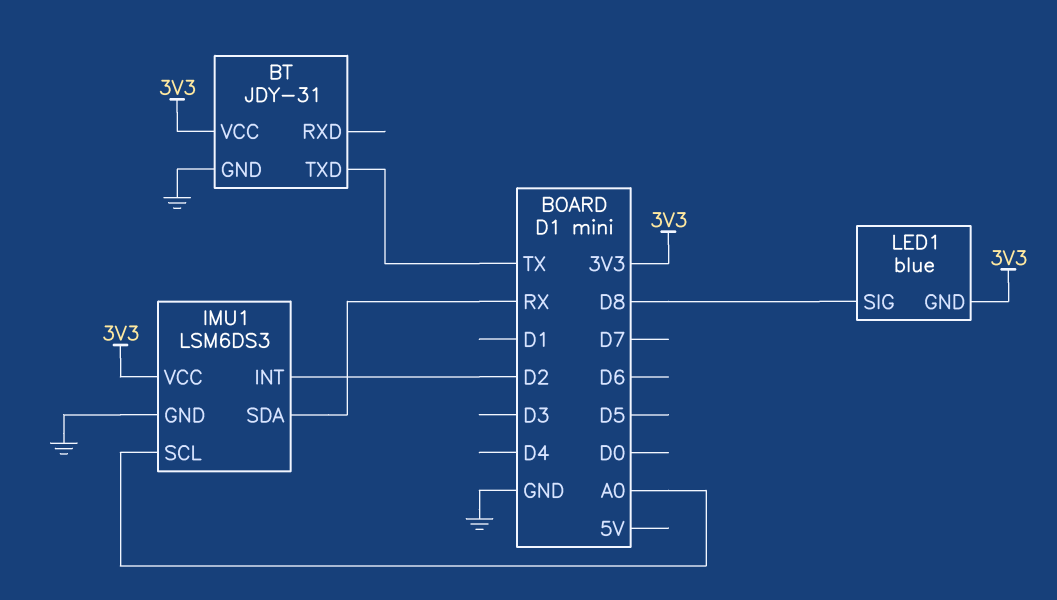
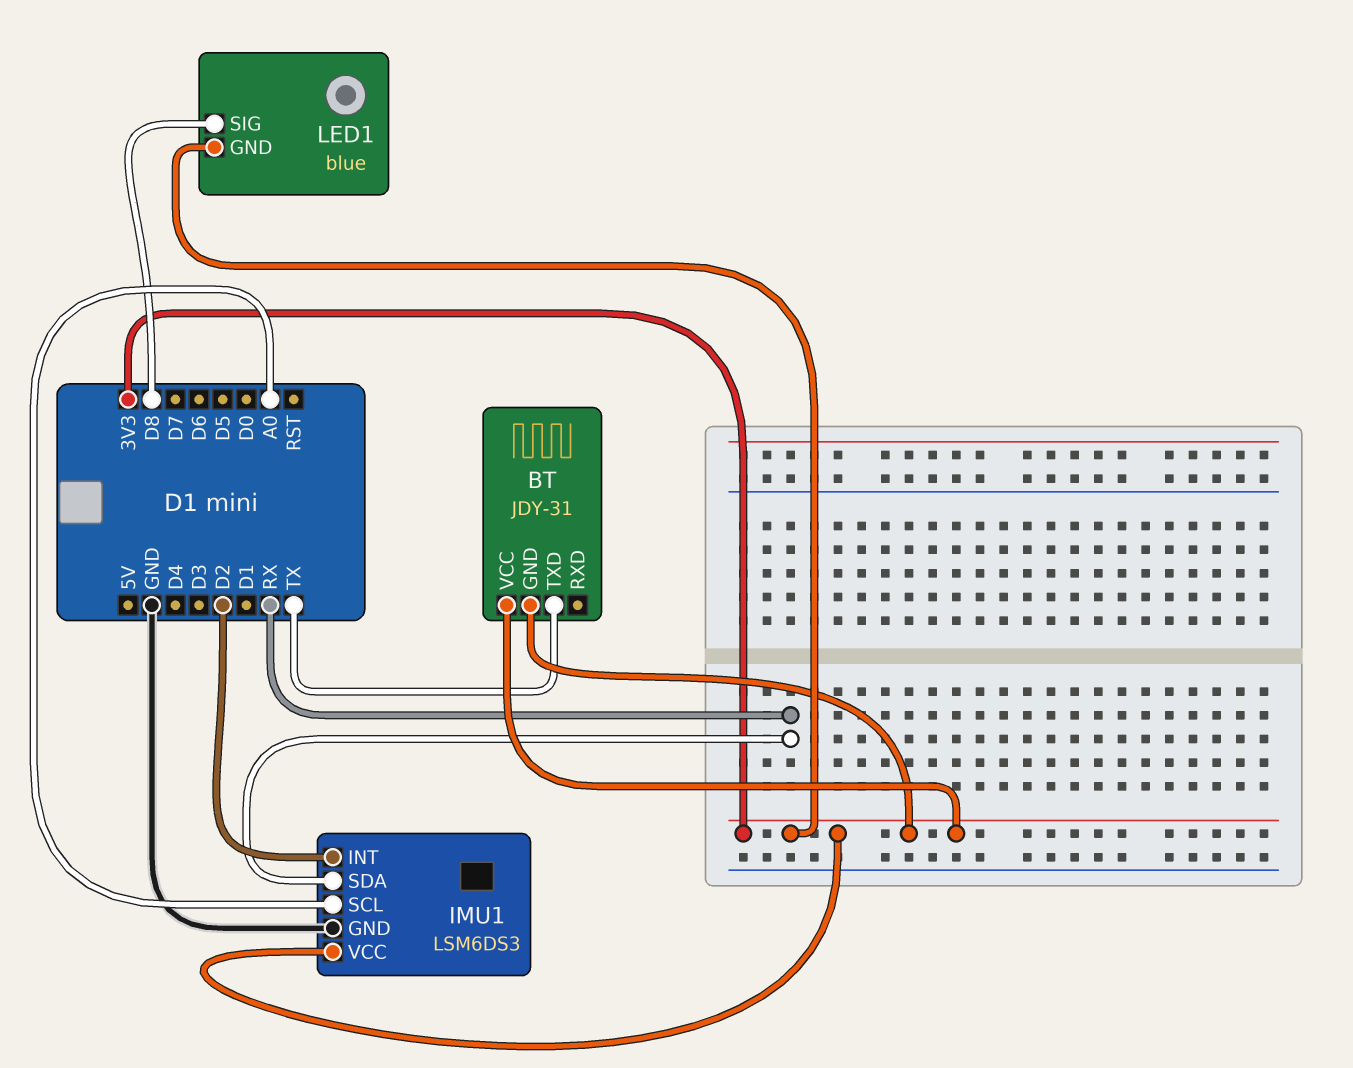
BT pin GND: GND -> 3V3

